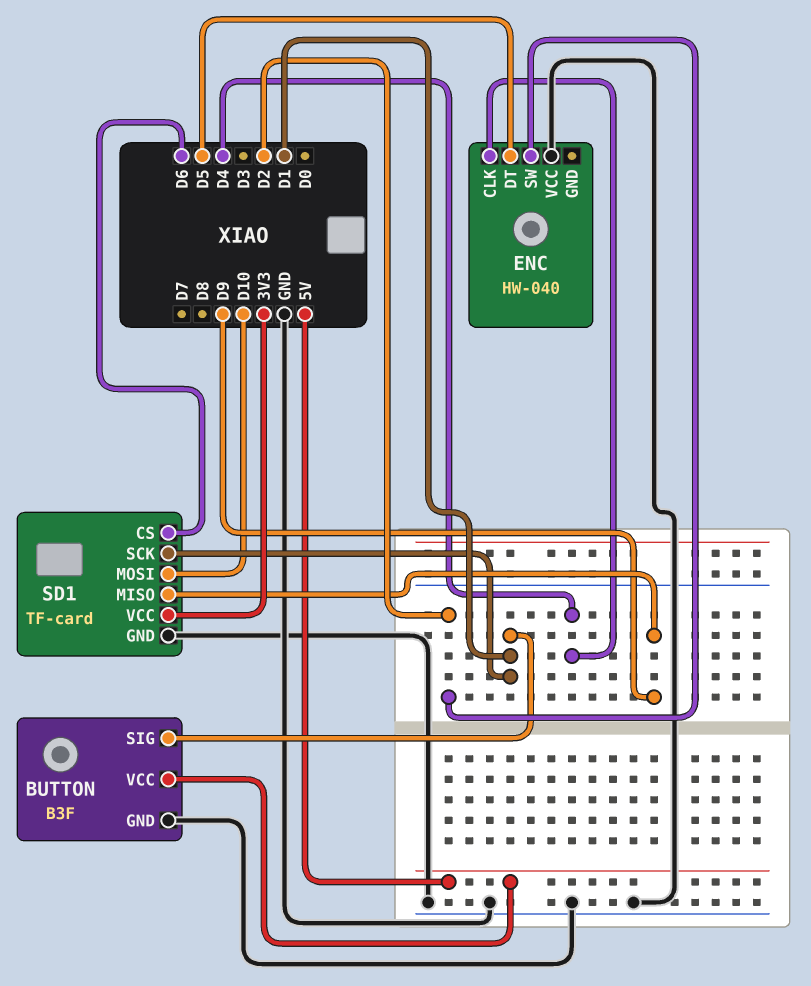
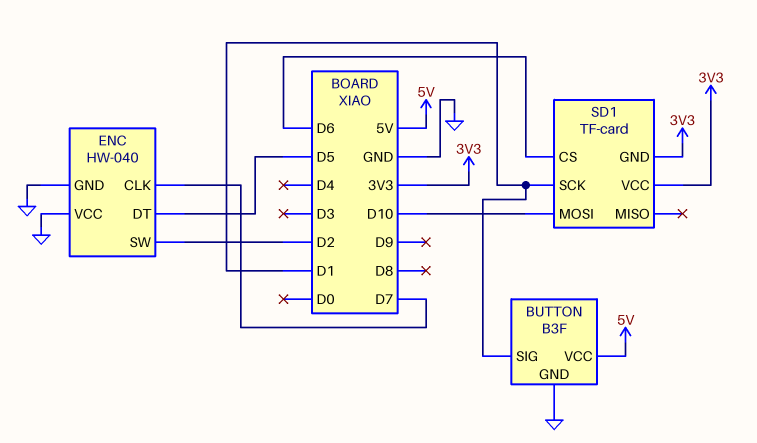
ENC pin CLK: D4 -> D7
ENC pin GND: none -> GND
SD1 pin GND: GND -> 3V3
SD1 pin MISO: D9 -> none

